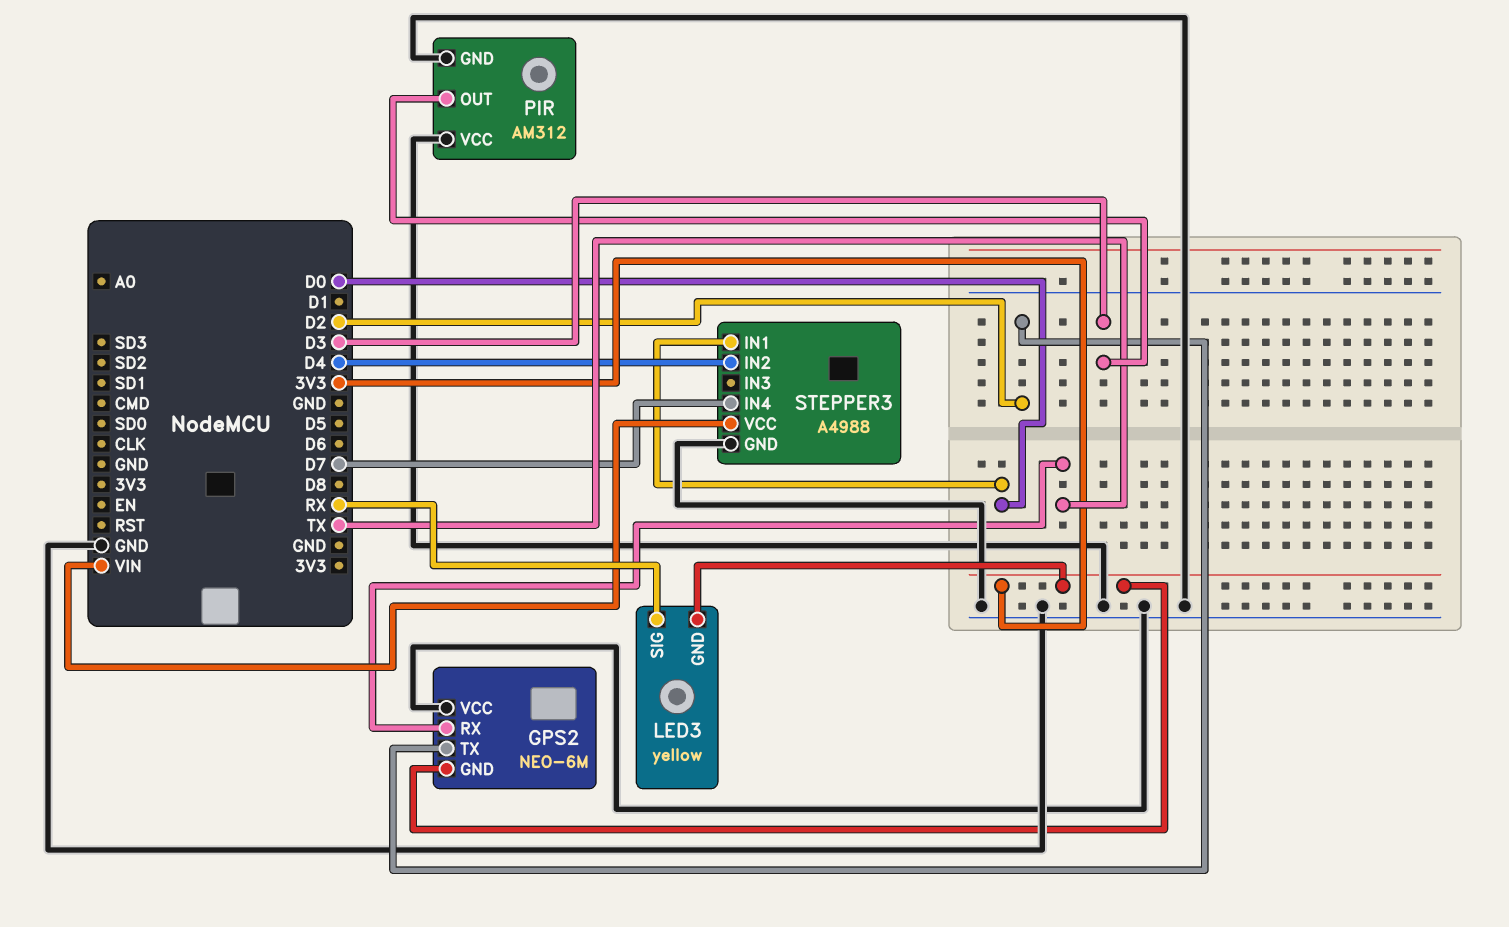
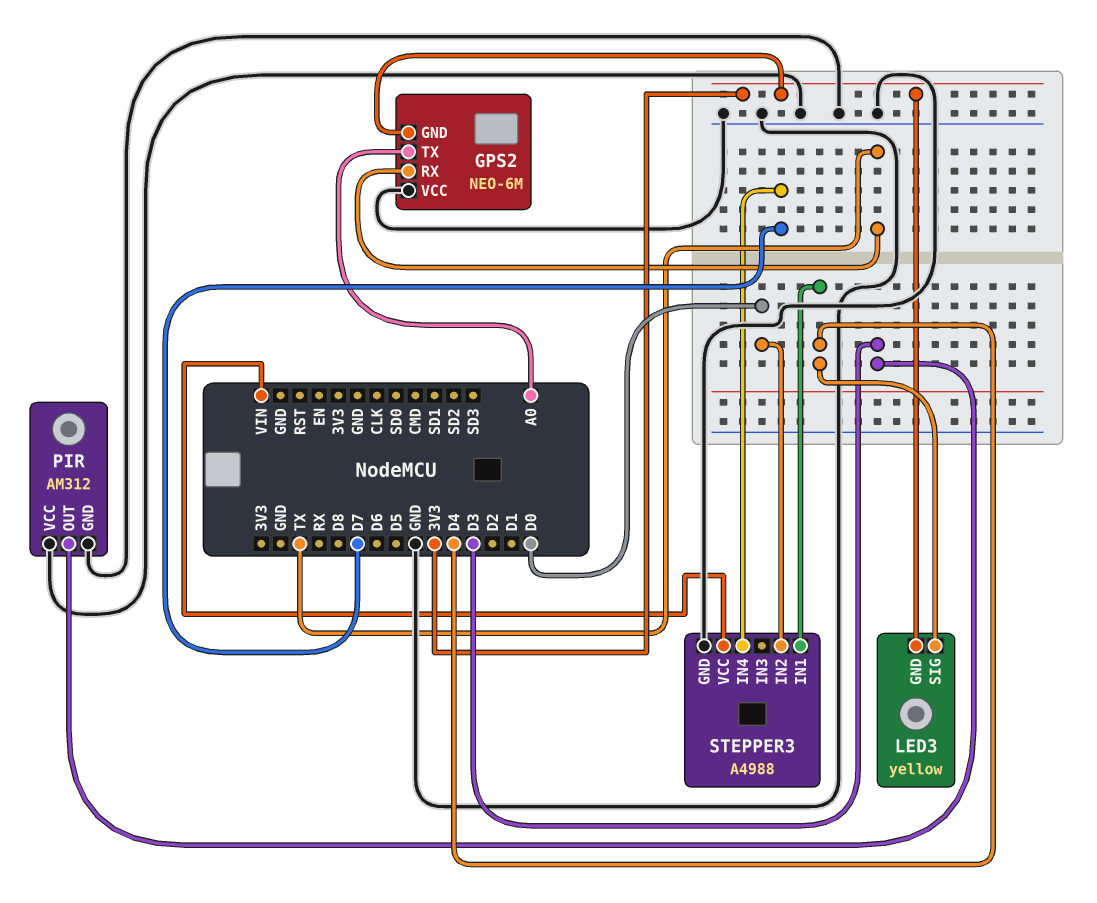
GPS2 pin TX: D2 -> A0
LED3 pin SIG: RX -> D4
STEPPER3 pin IN1: D0 -> D4
STEPPER3 pin IN2: D4 -> D0

